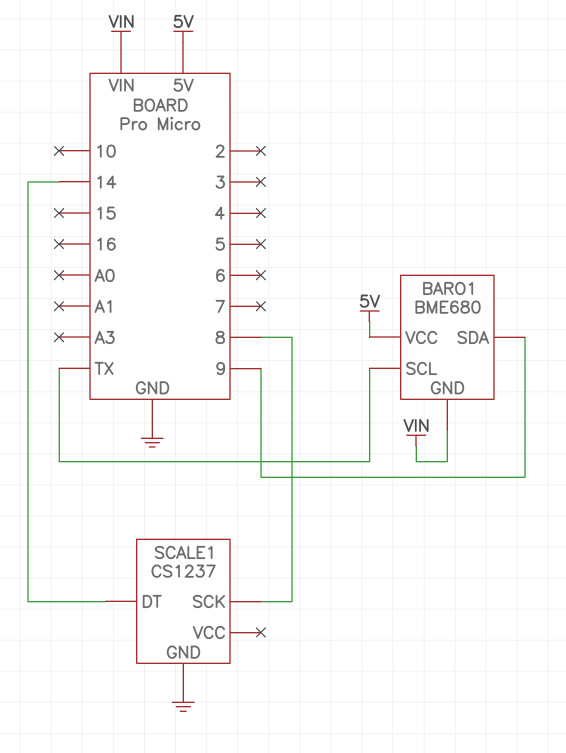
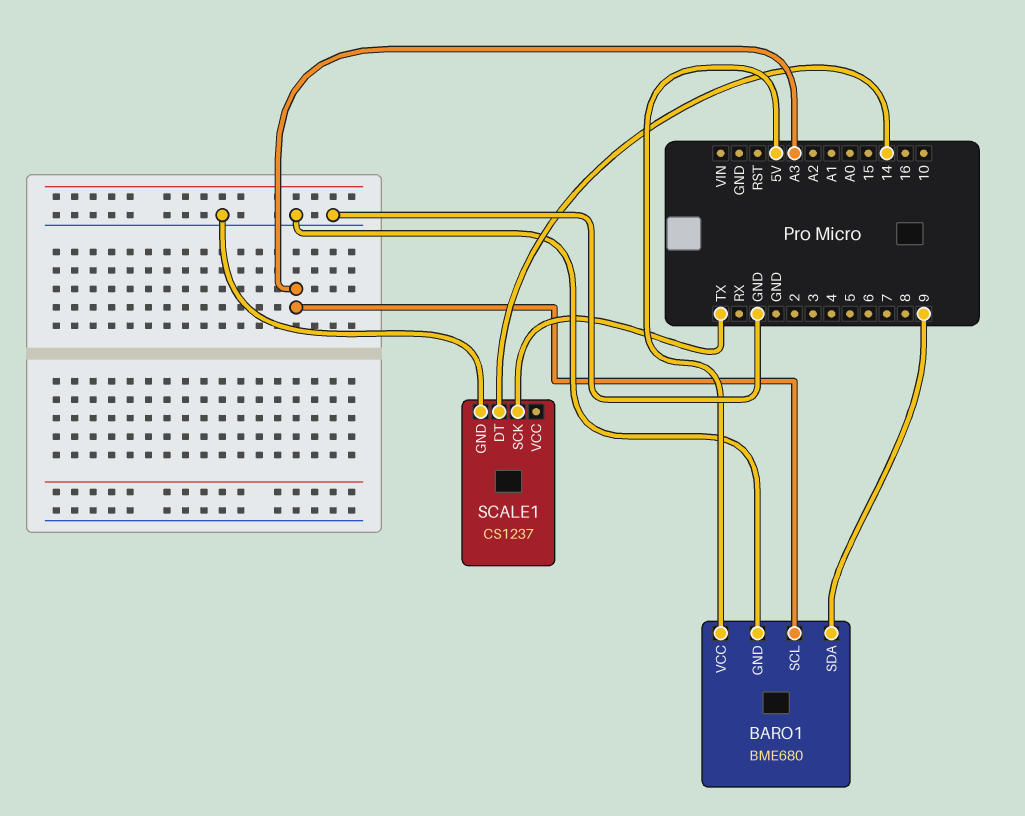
BARO1 pin GND: VIN -> GND
BARO1 pin SCL: TX -> A3
SCALE1 pin SCK: 8 -> TX

